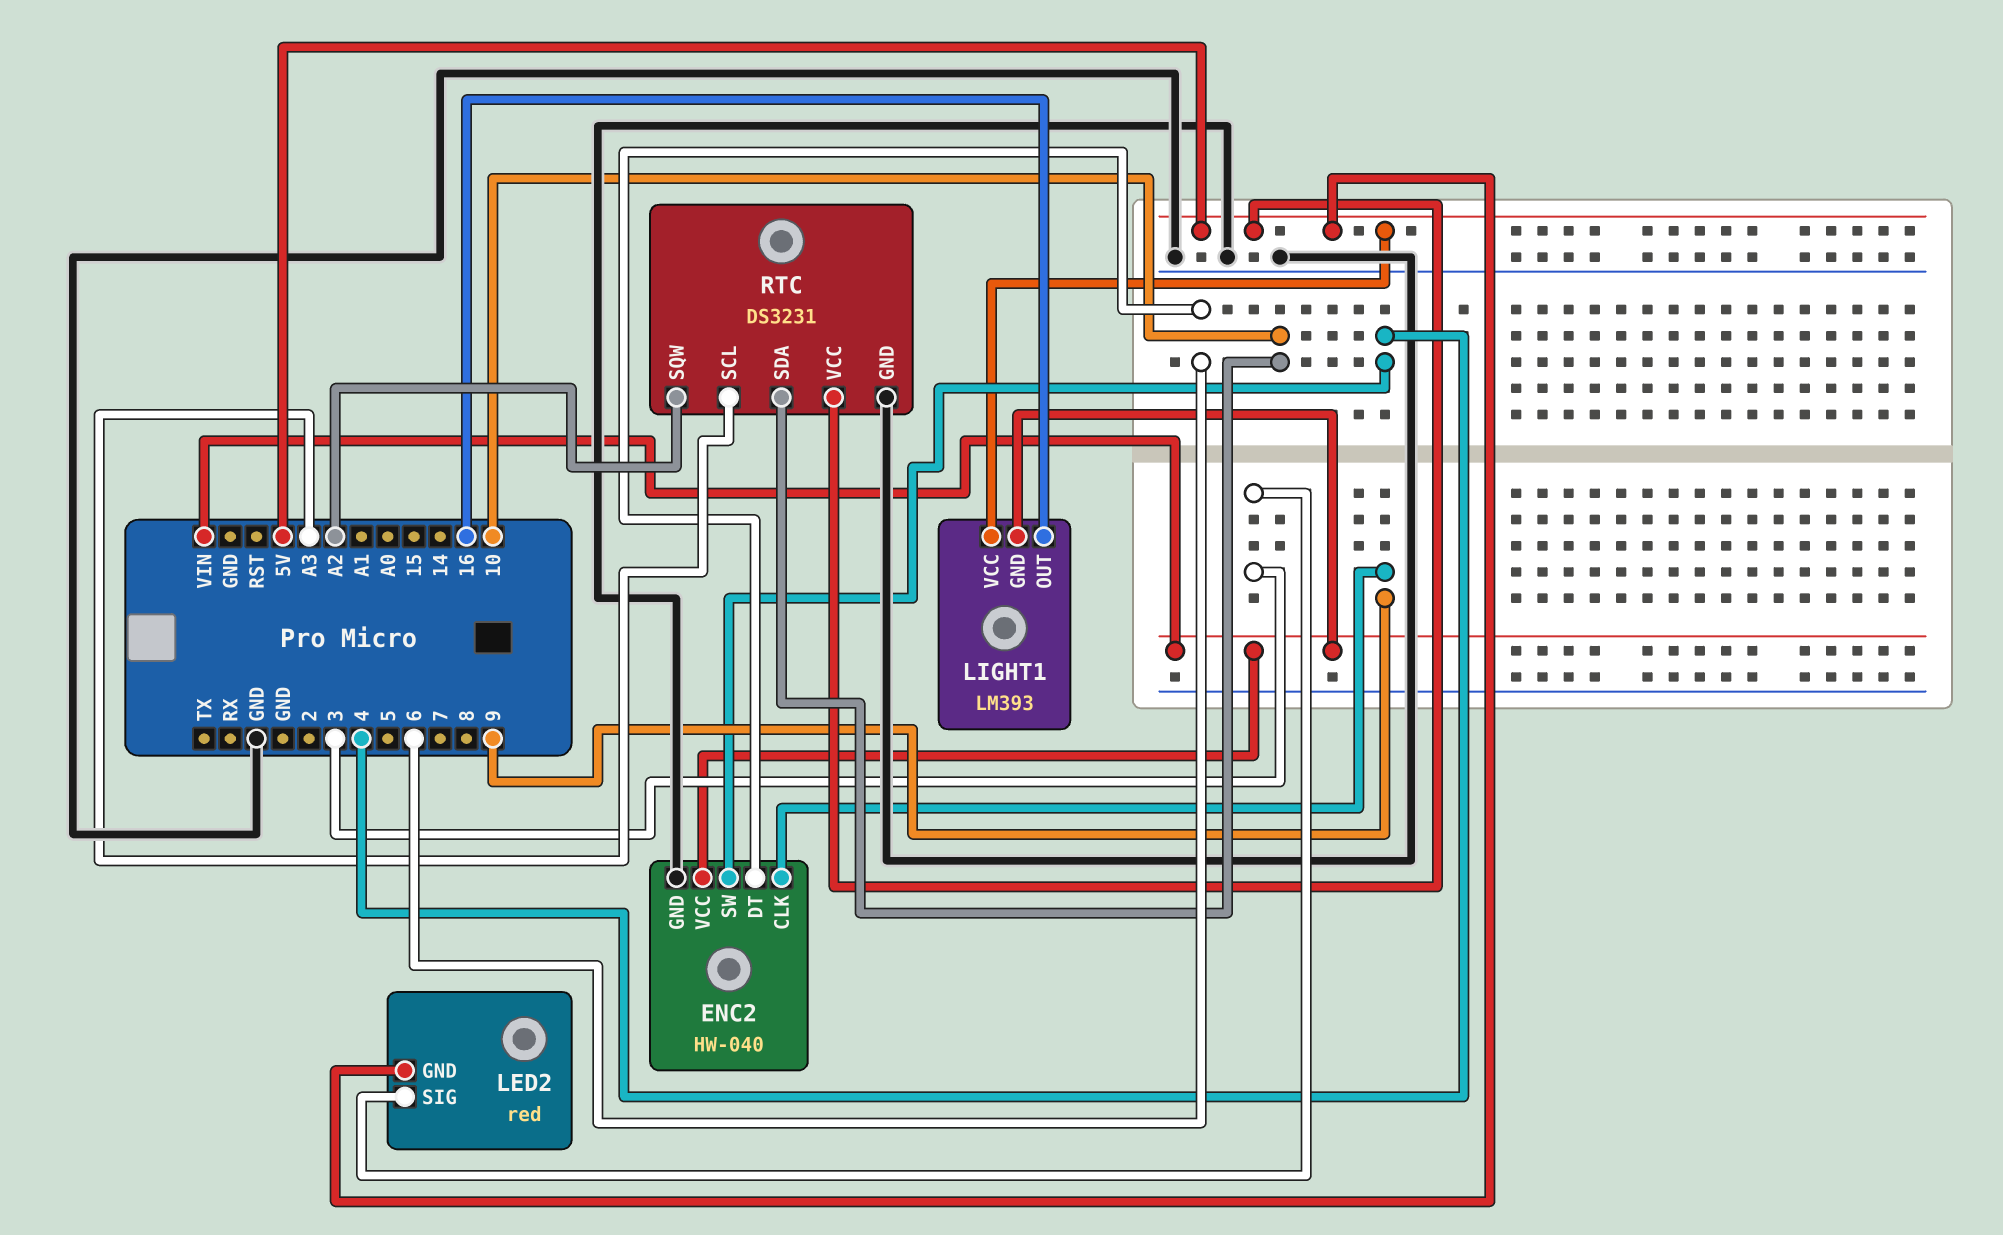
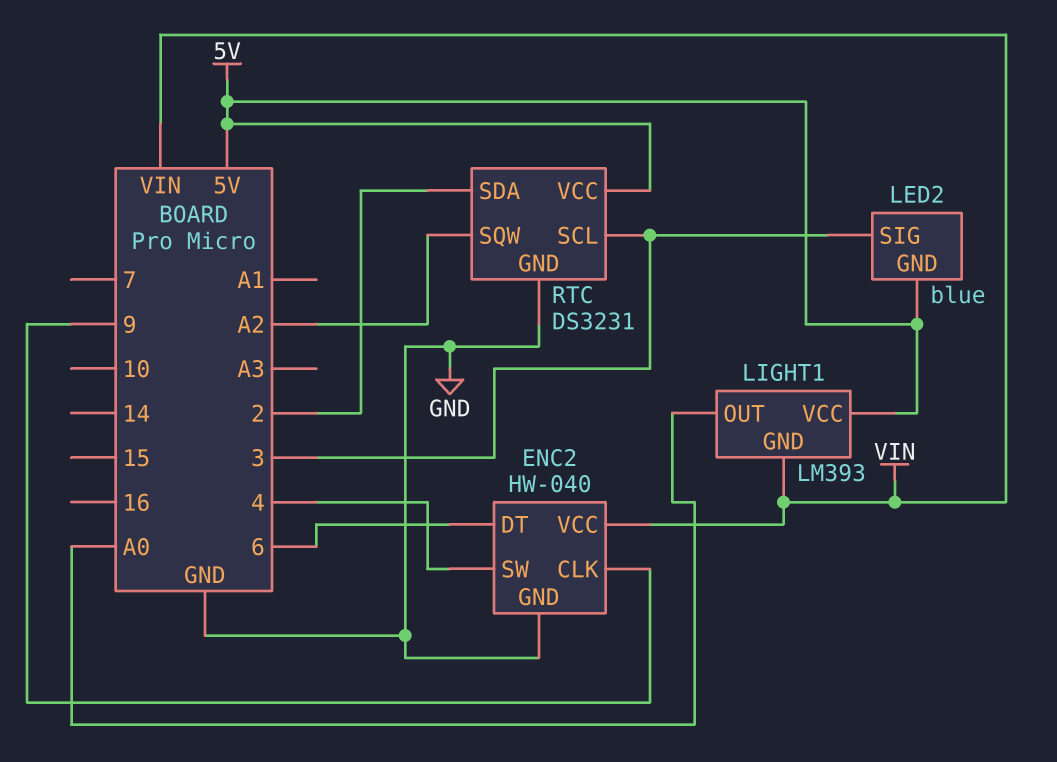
LED2: red -> blue
LIGHT1 pin OUT: 16 -> A0
RTC pin SCL: A3 -> 3
RTC pin SDA: 10 -> 2

